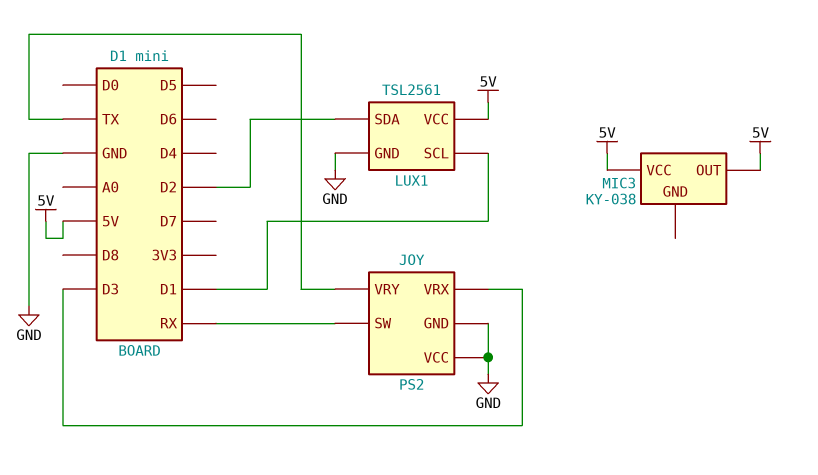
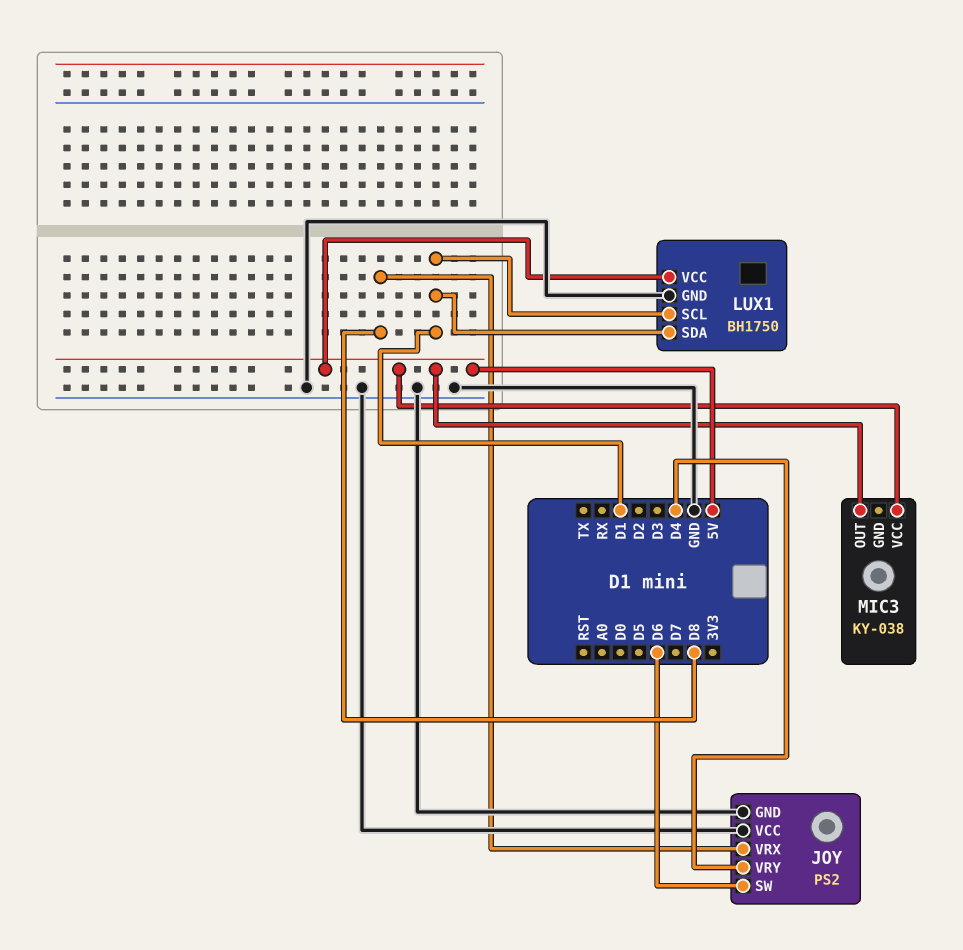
JOY pin SW: RX -> D6
JOY pin VRX: D3 -> D8
JOY pin VRY: TX -> D4
LUX1: TSL2561 -> BH1750
LUX1 pin SDA: D2 -> D1

